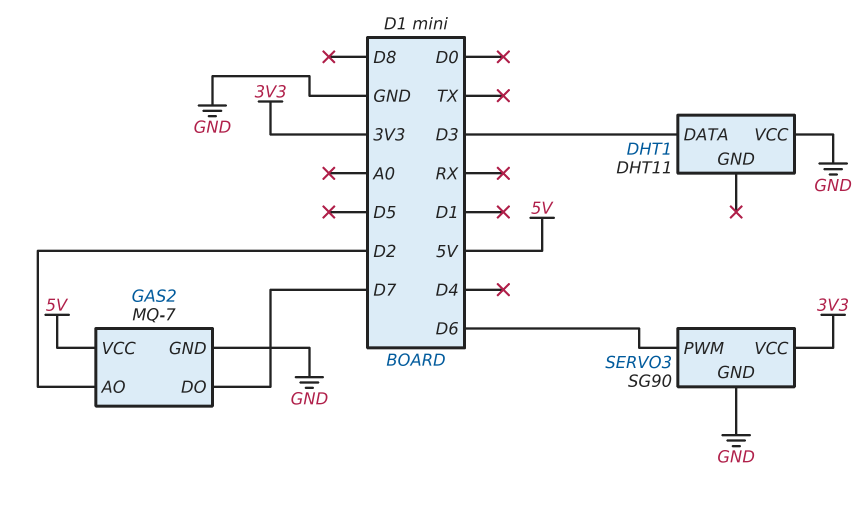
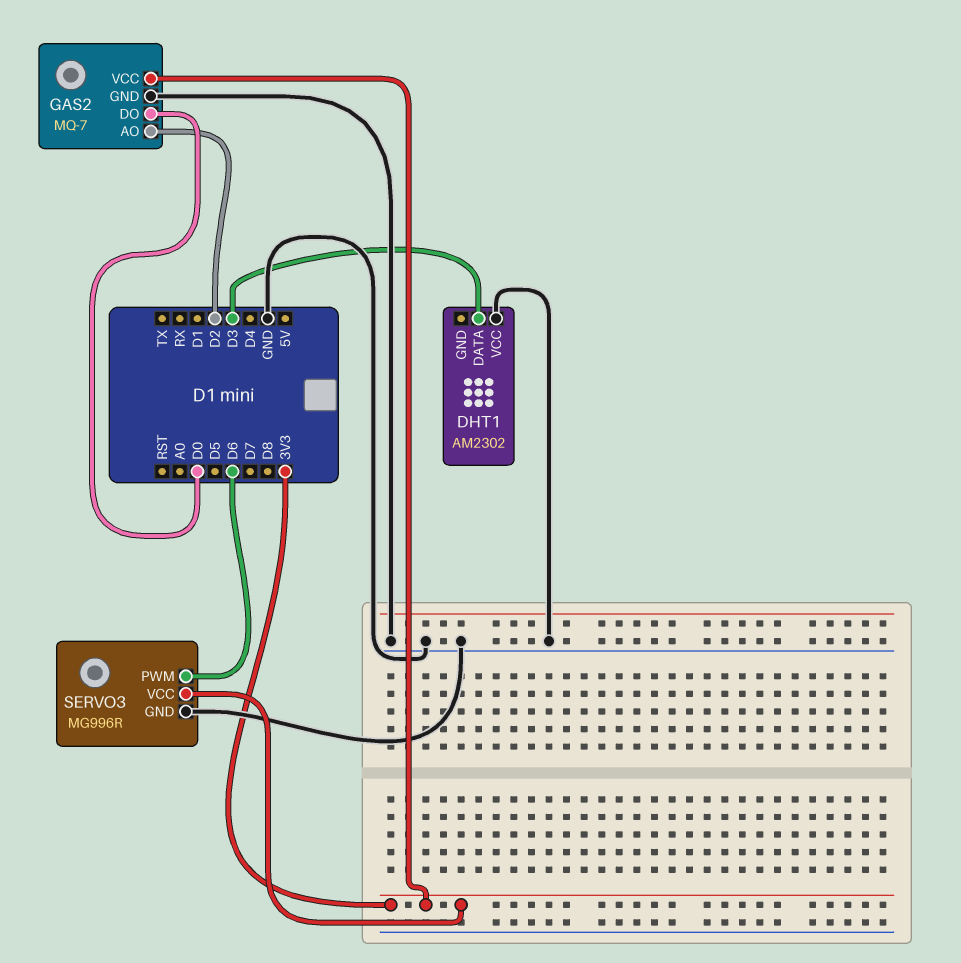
DHT1: DHT11 -> AM2302
GAS2 pin DO: D7 -> D0
GAS2 pin VCC: 5V -> 3V3
SERVO3: SG90 -> MG996R

